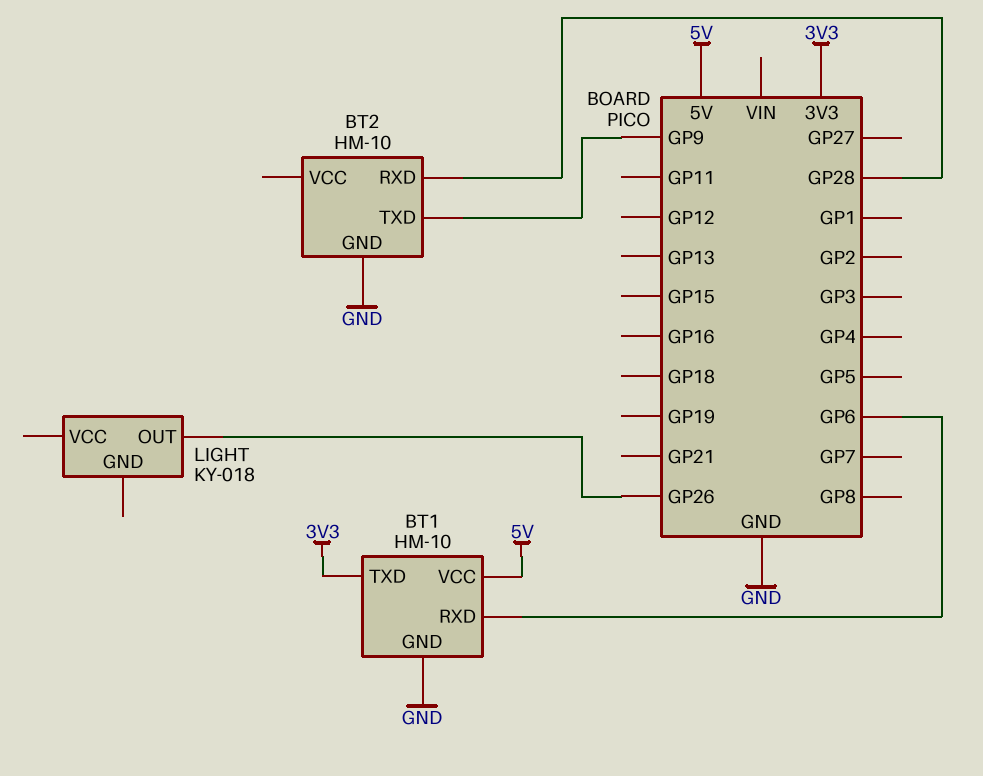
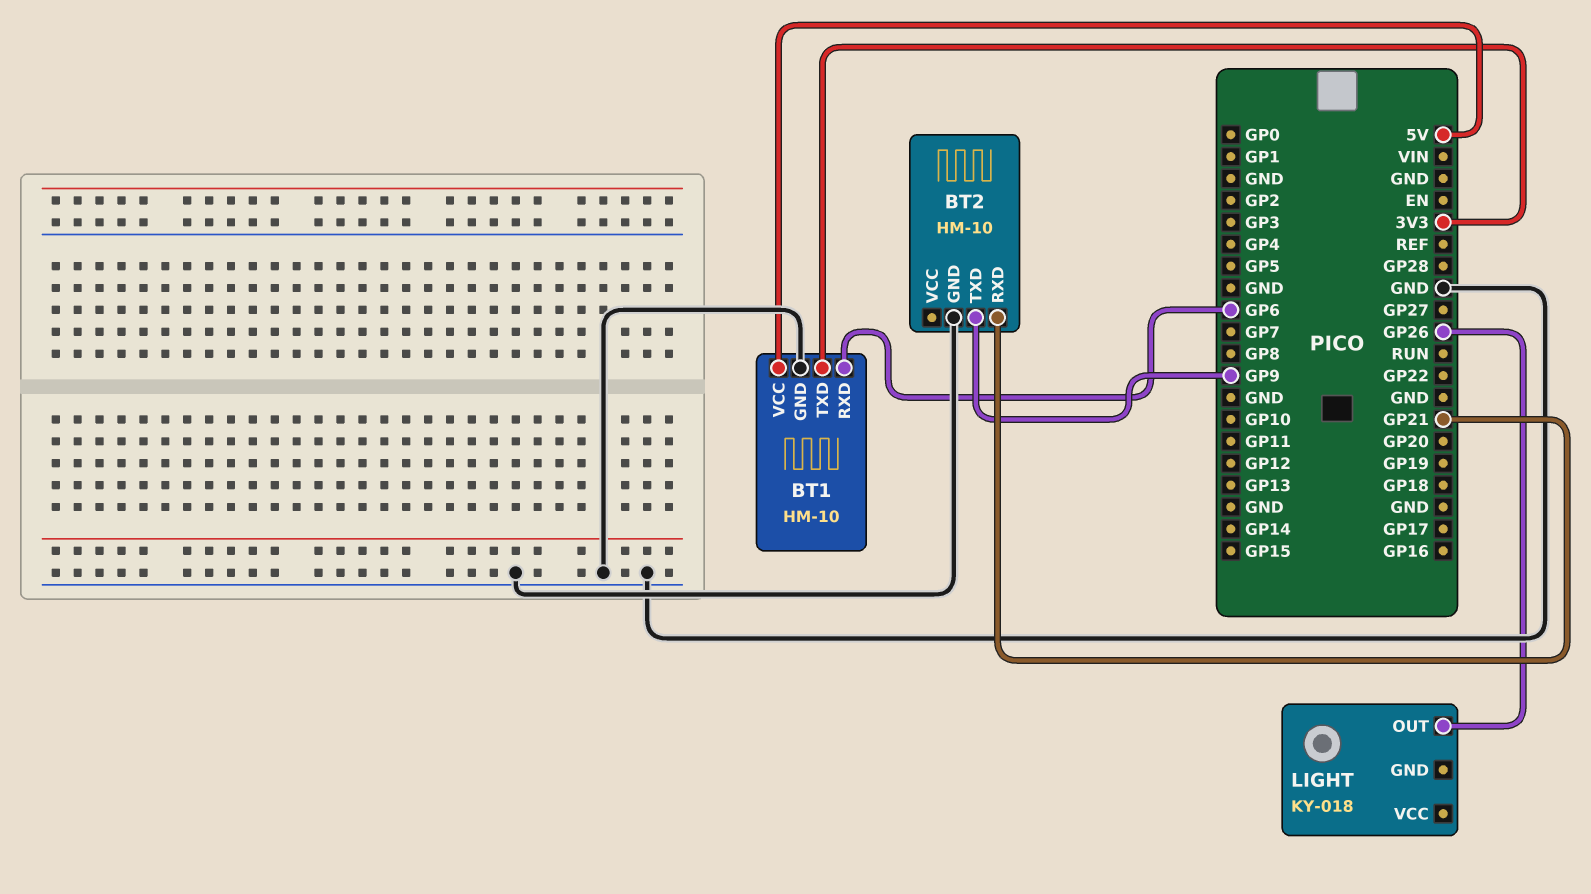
BT2 pin RXD: GP28 -> GP21

